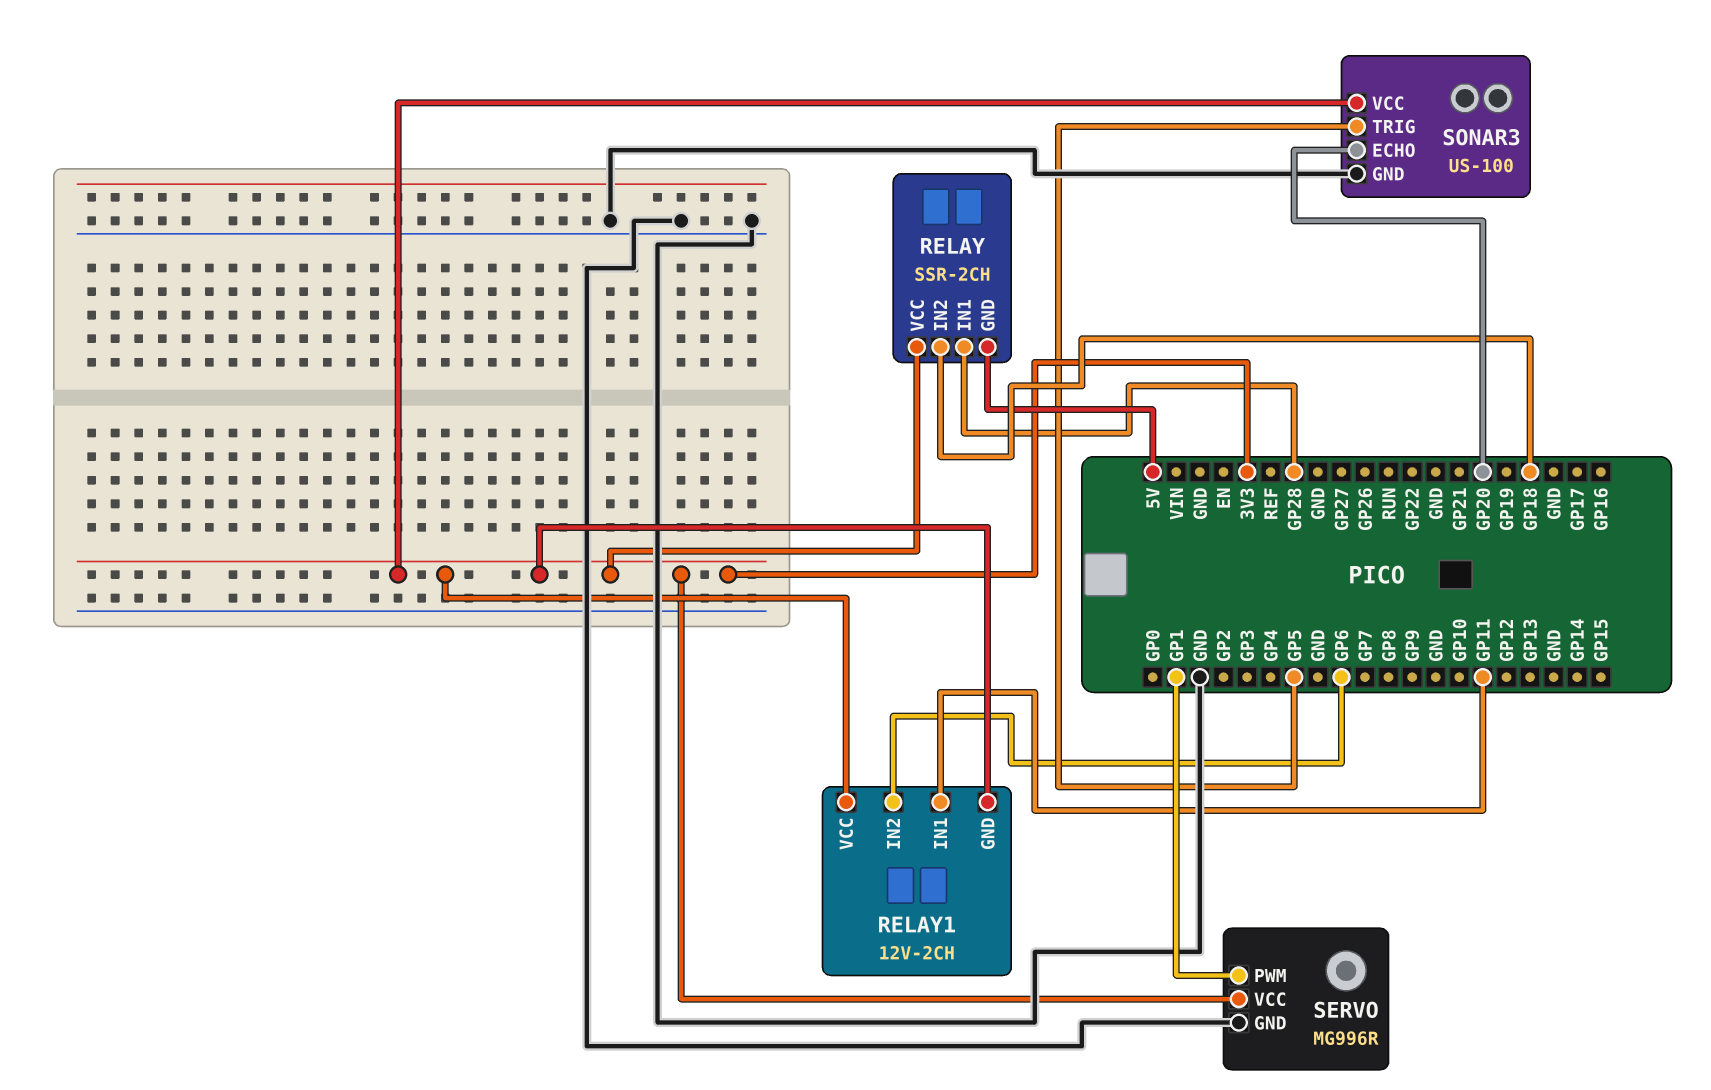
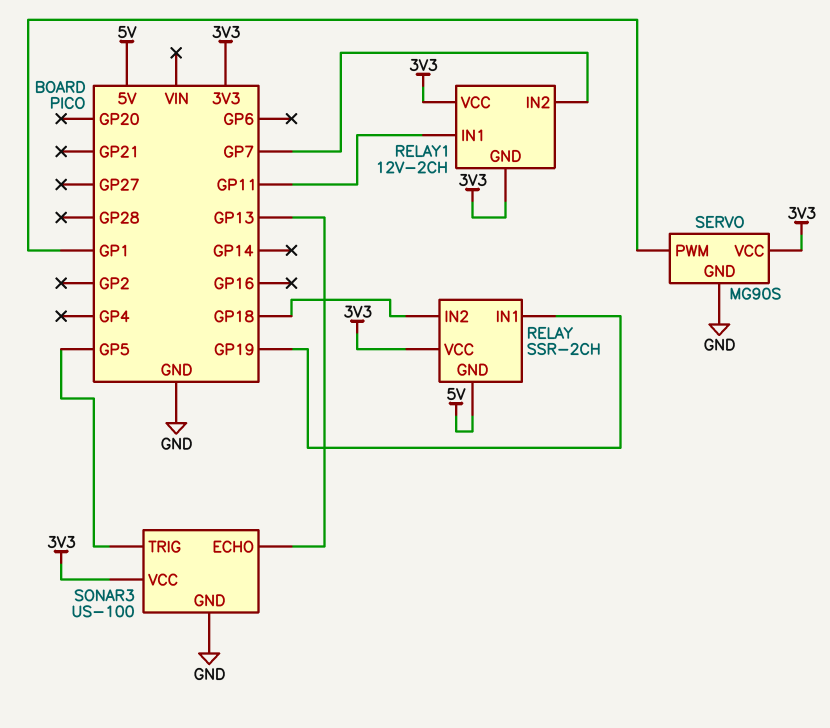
RELAY pin IN1: GP28 -> GP19
RELAY1 pin IN2: GP6 -> GP7
SERVO: MG996R -> MG90S
SONAR3 pin ECHO: GP20 -> GP13

